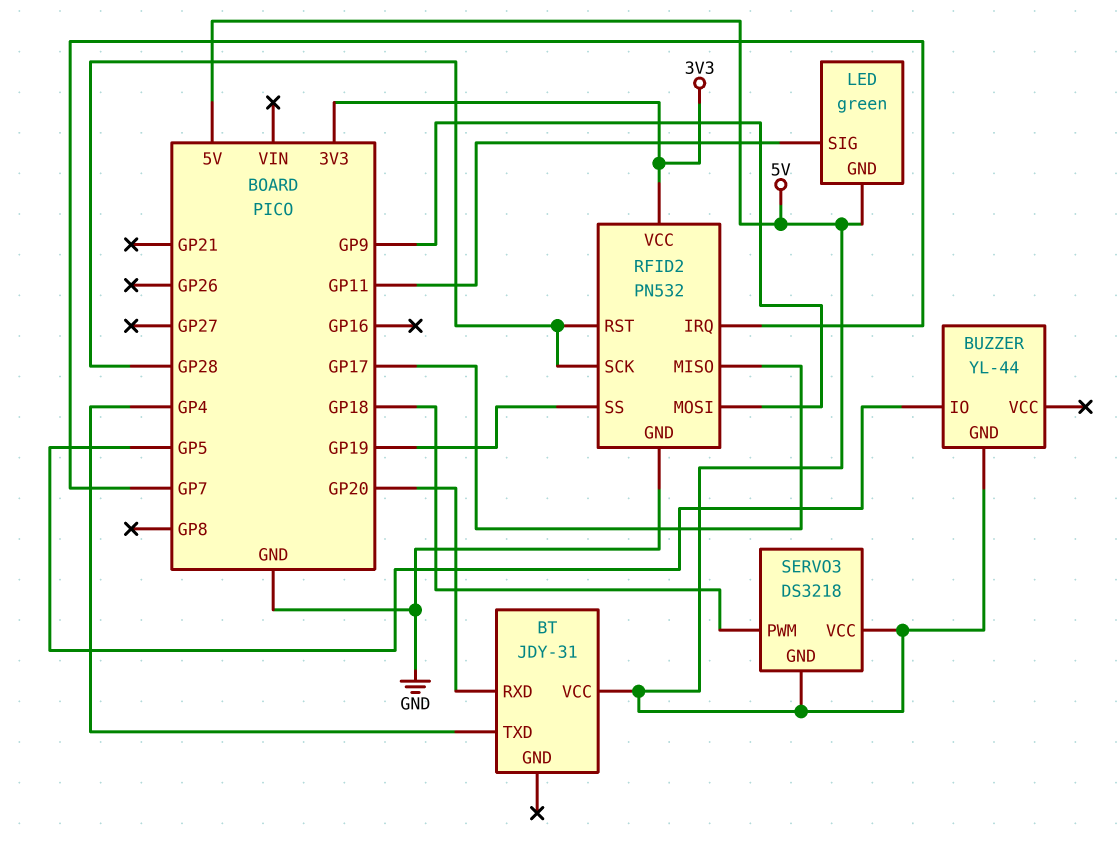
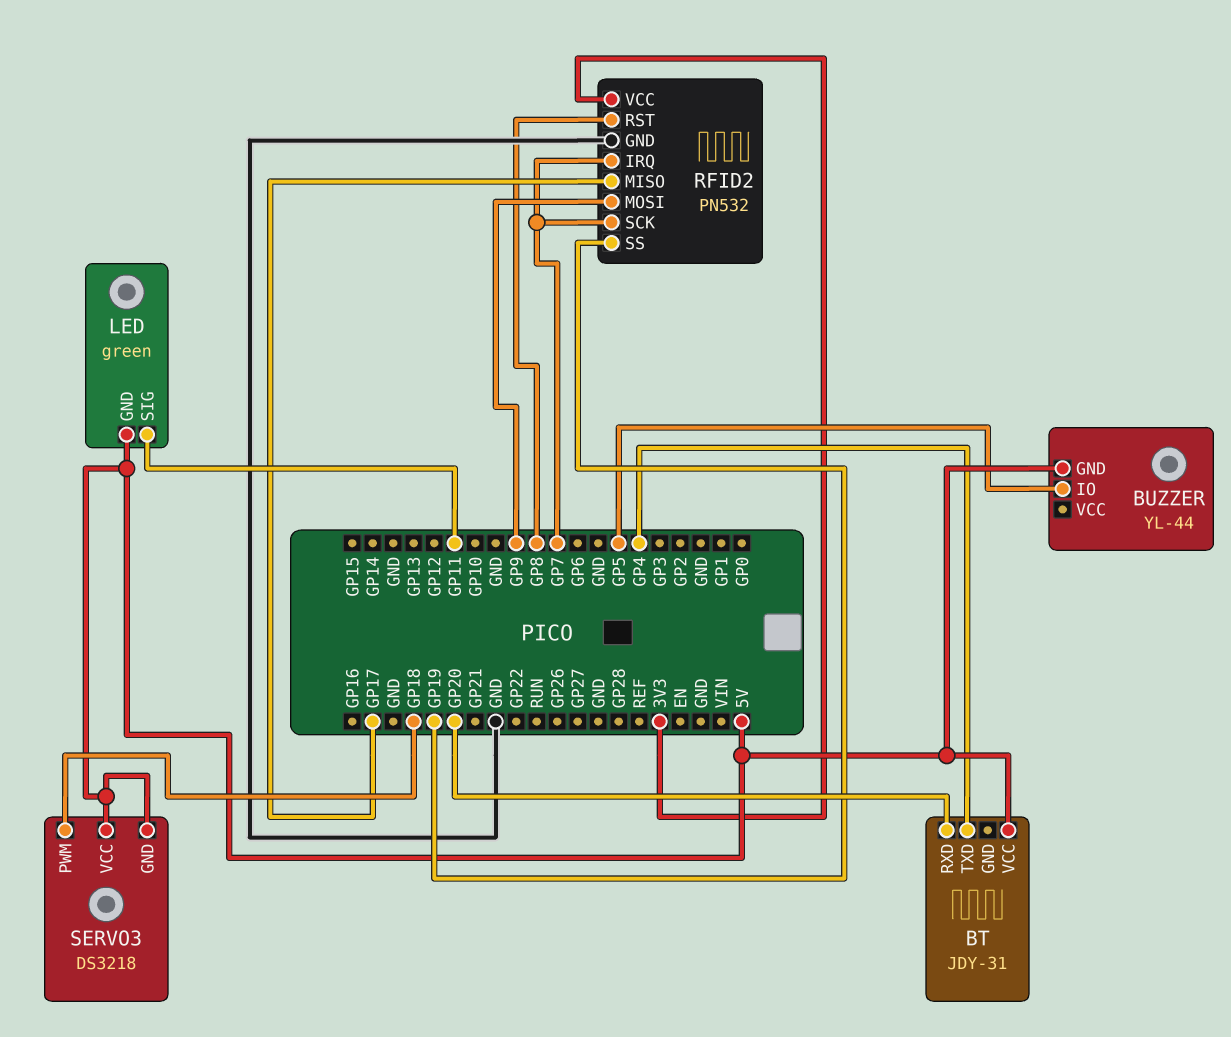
RFID2 pin RST: GP28 -> GP8
RFID2 pin SCK: GP28 -> GP7

